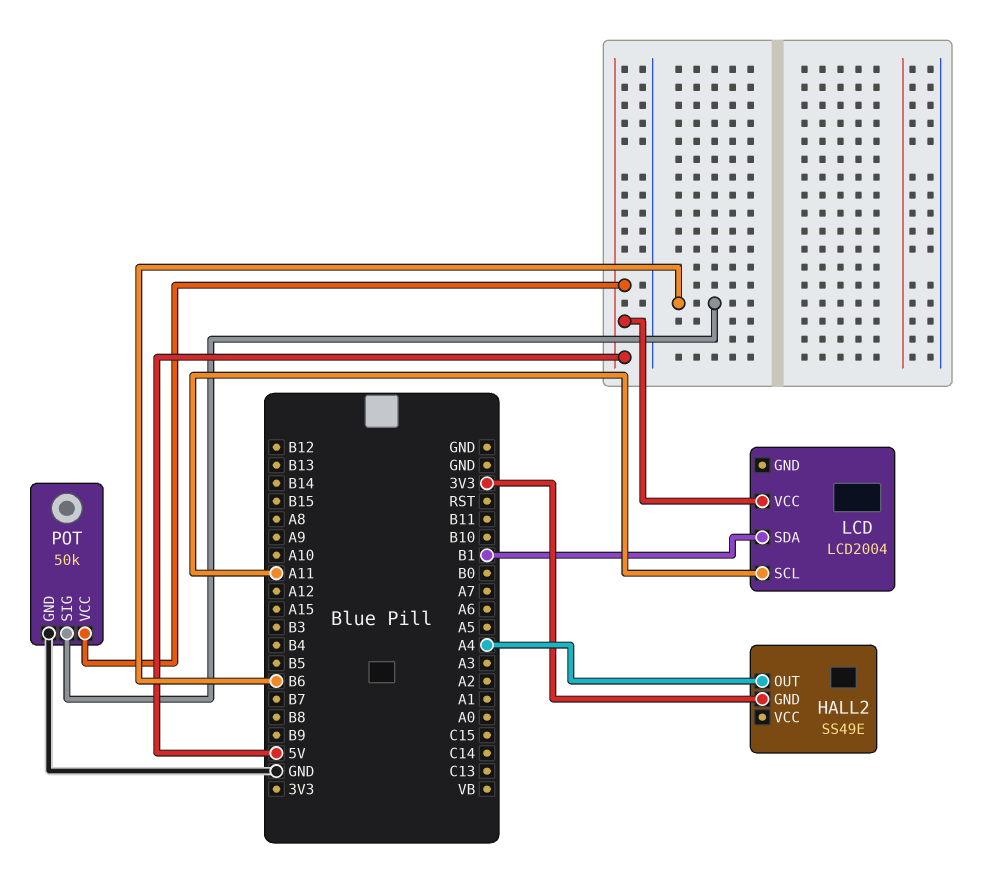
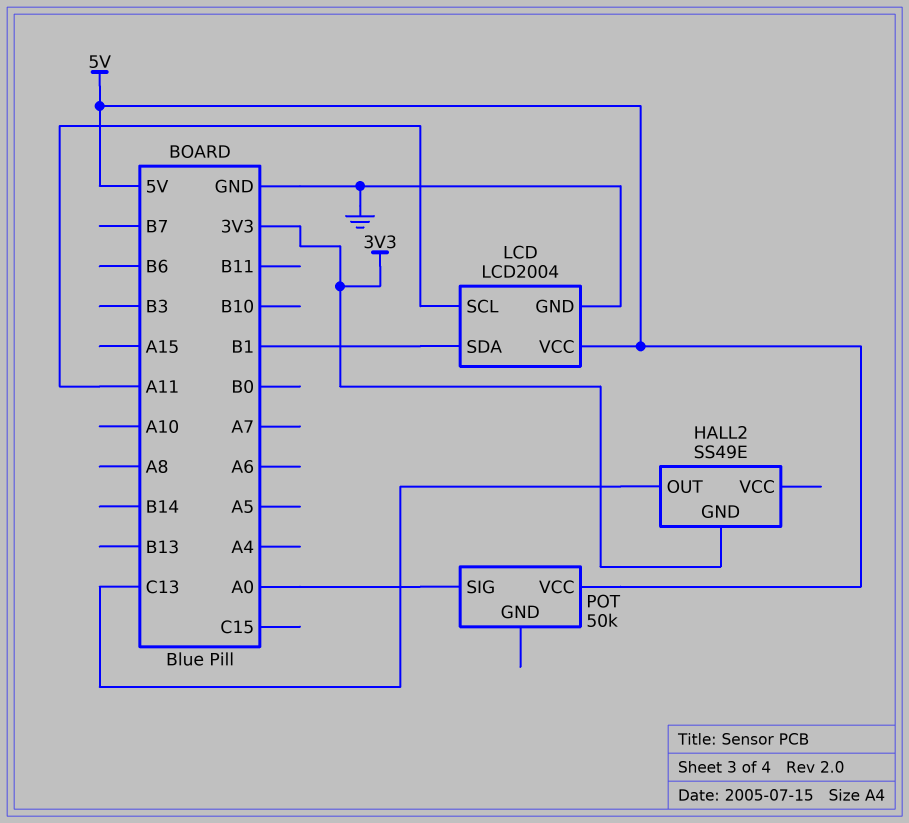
HALL2 pin OUT: A4 -> C13
LCD pin GND: none -> GND
POT pin GND: GND -> none
POT pin SIG: B6 -> A0

